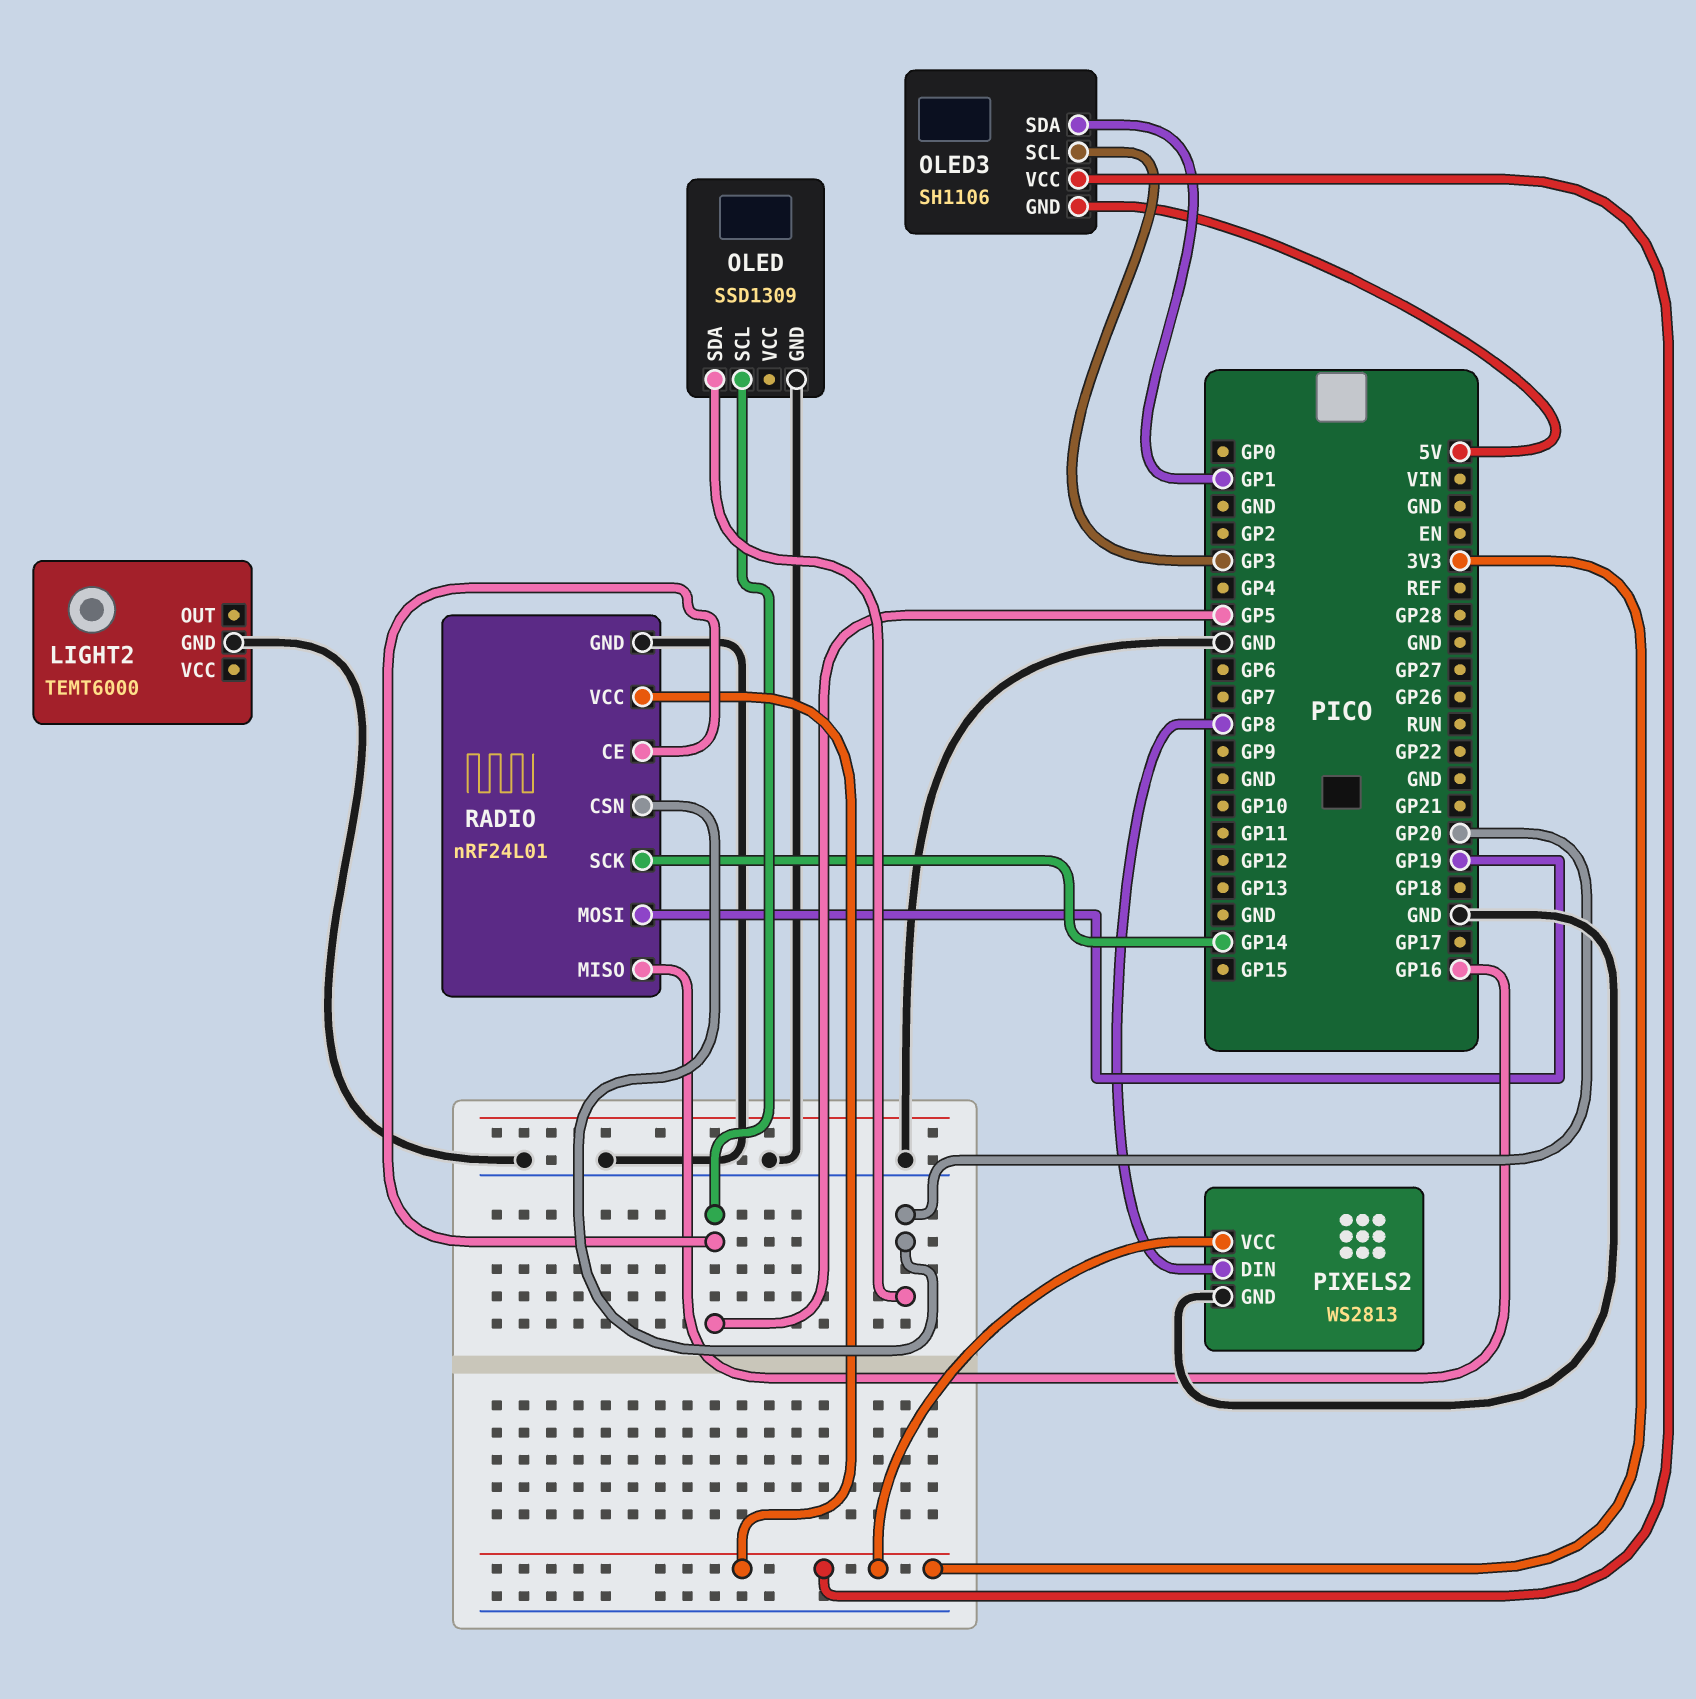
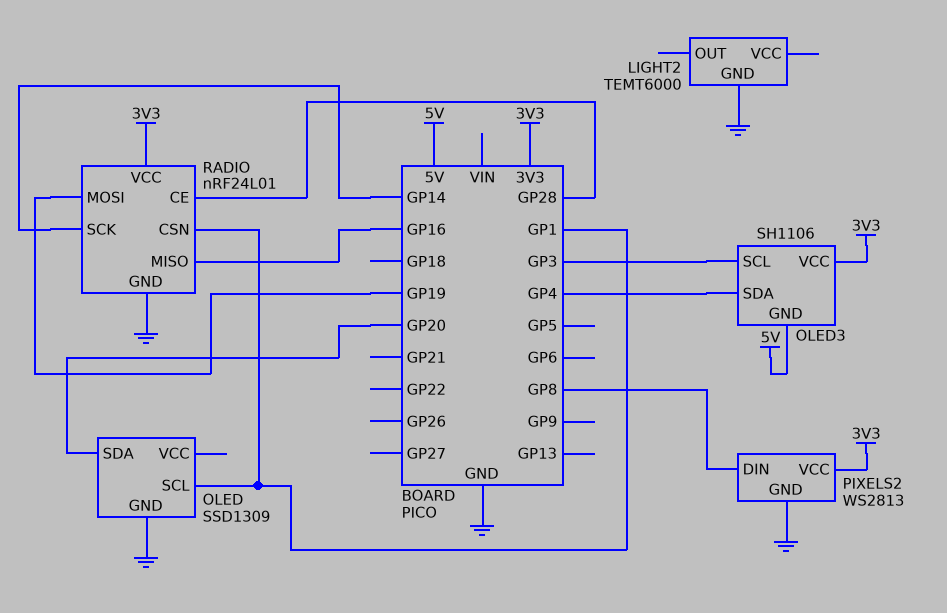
OLED pin SCL: GP5 -> GP1
OLED3 pin SDA: GP1 -> GP4
RADIO pin CE: GP5 -> GP28
RADIO pin CSN: GP20 -> GP1

